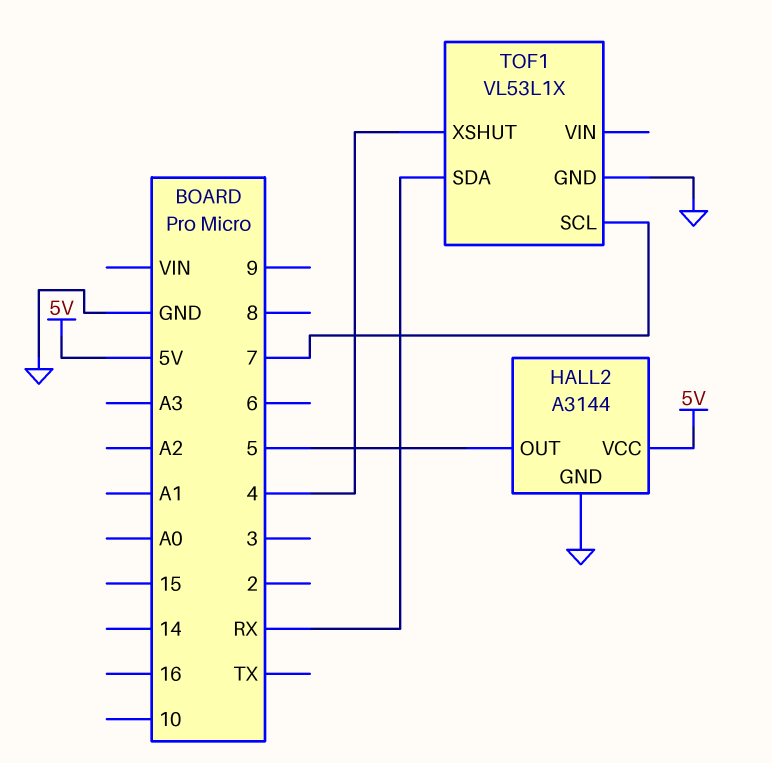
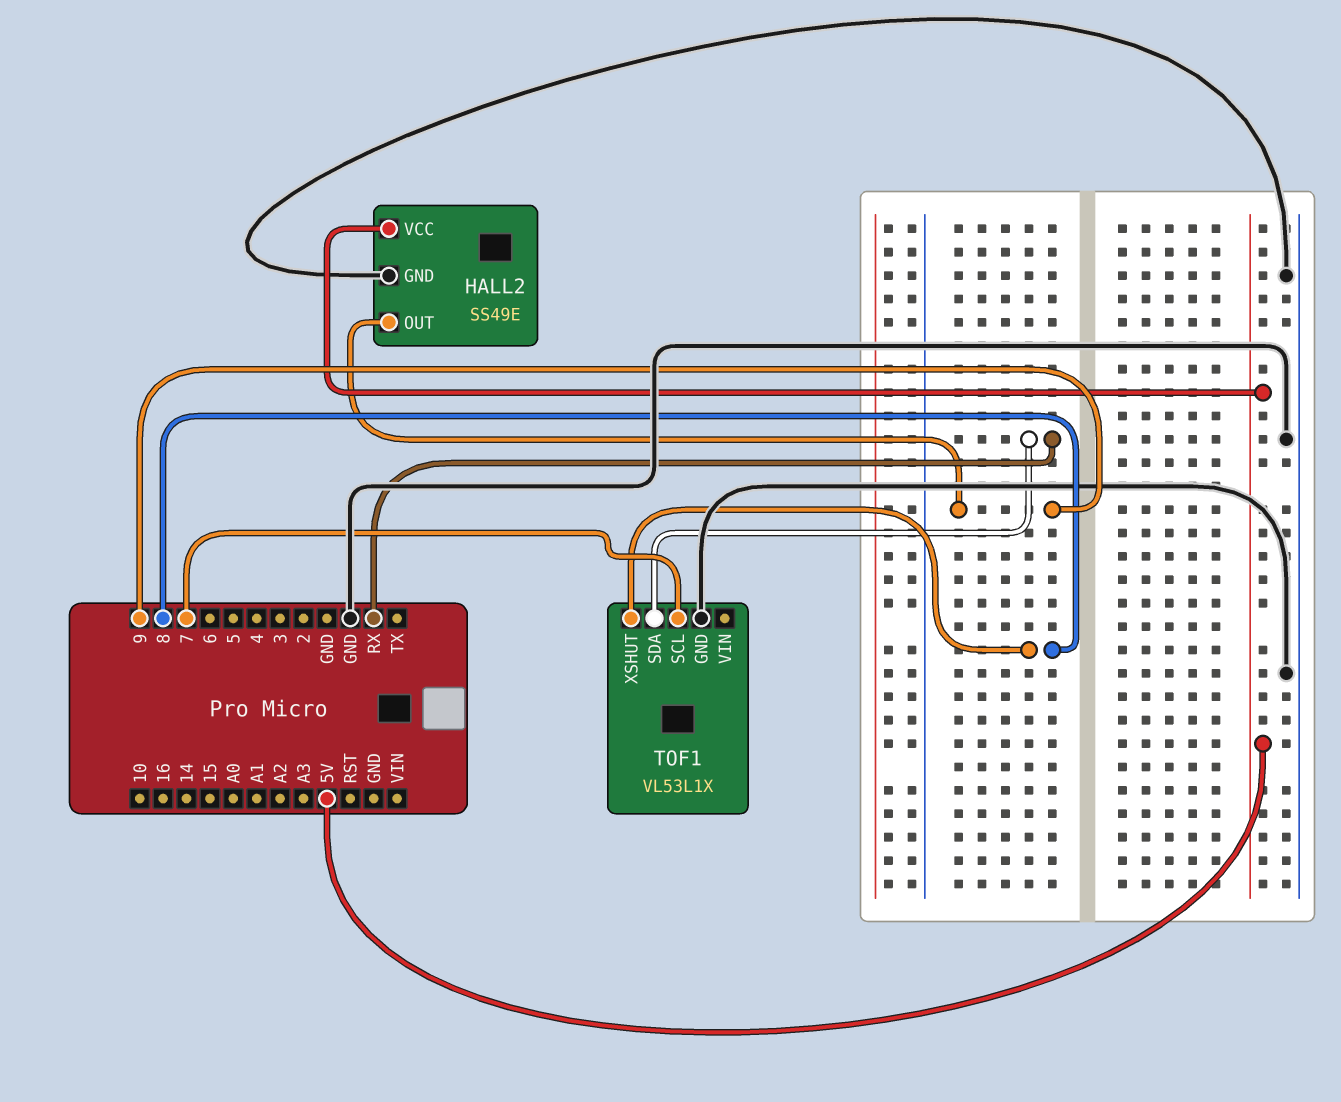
HALL2: A3144 -> SS49E
HALL2 pin OUT: 5 -> 9
TOF1 pin XSHUT: 4 -> 8

